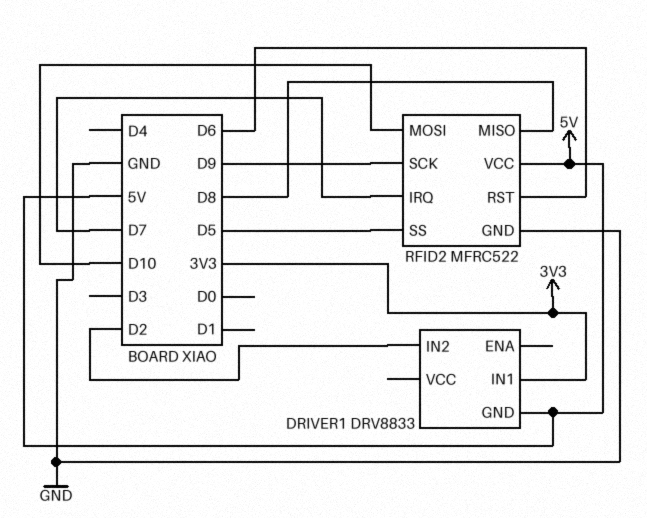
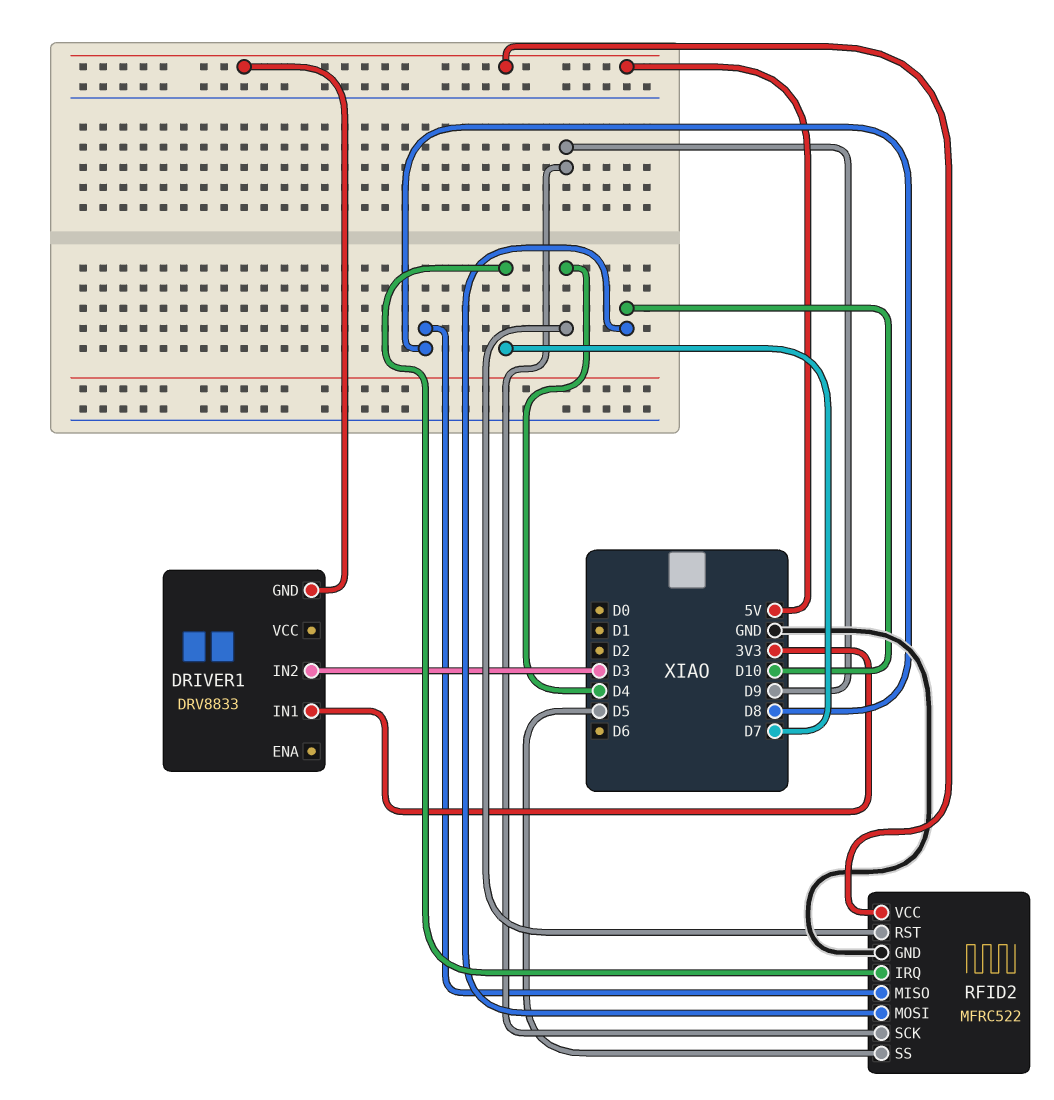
DRIVER1 pin IN2: D2 -> D3
RFID2 pin RST: D6 -> D4

